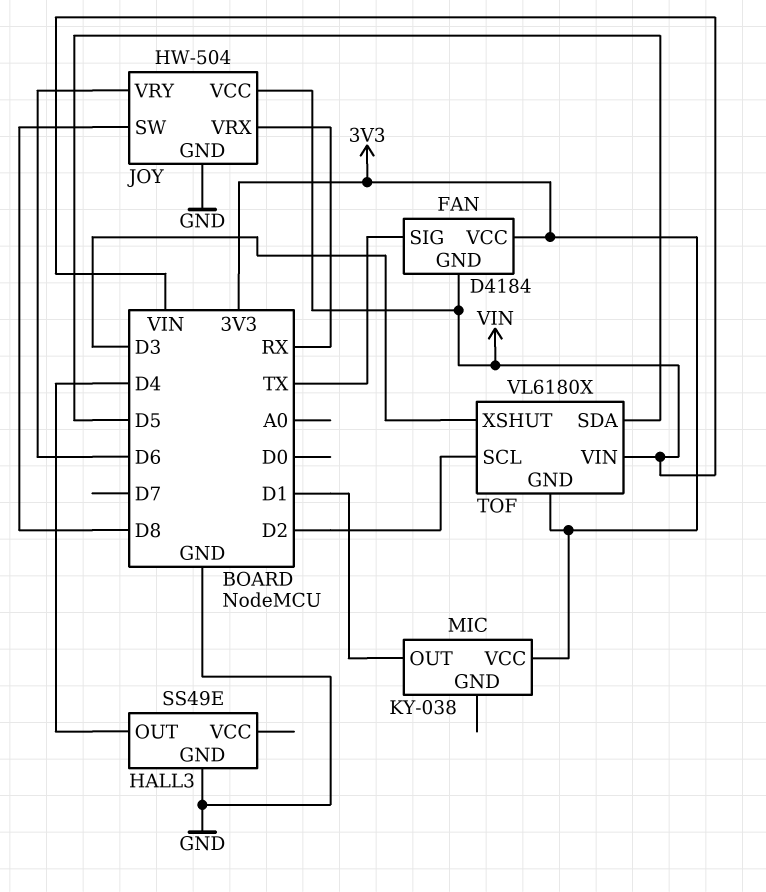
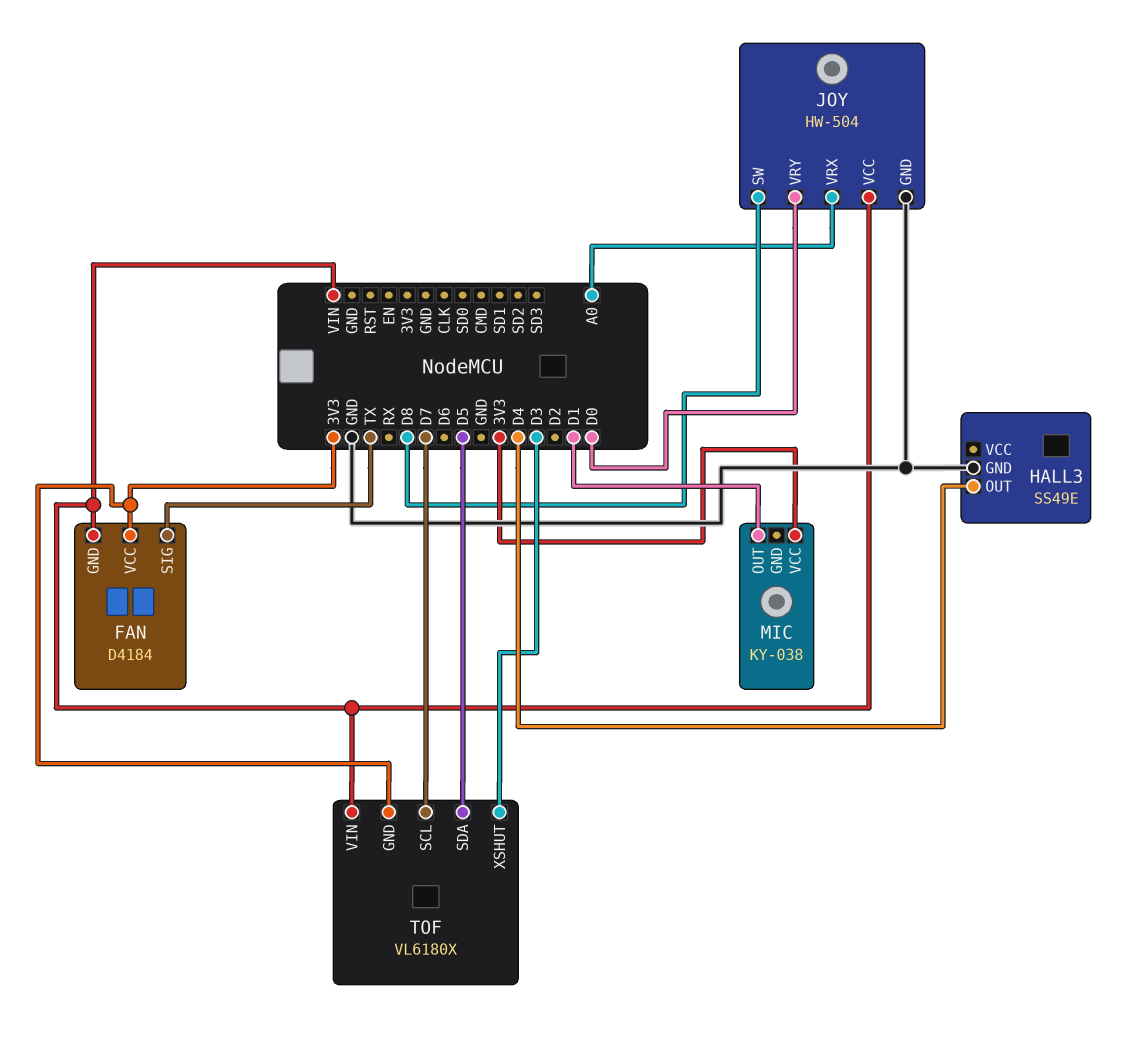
JOY pin VRX: RX -> A0
JOY pin VRY: D6 -> D0
TOF pin SCL: D2 -> D7

